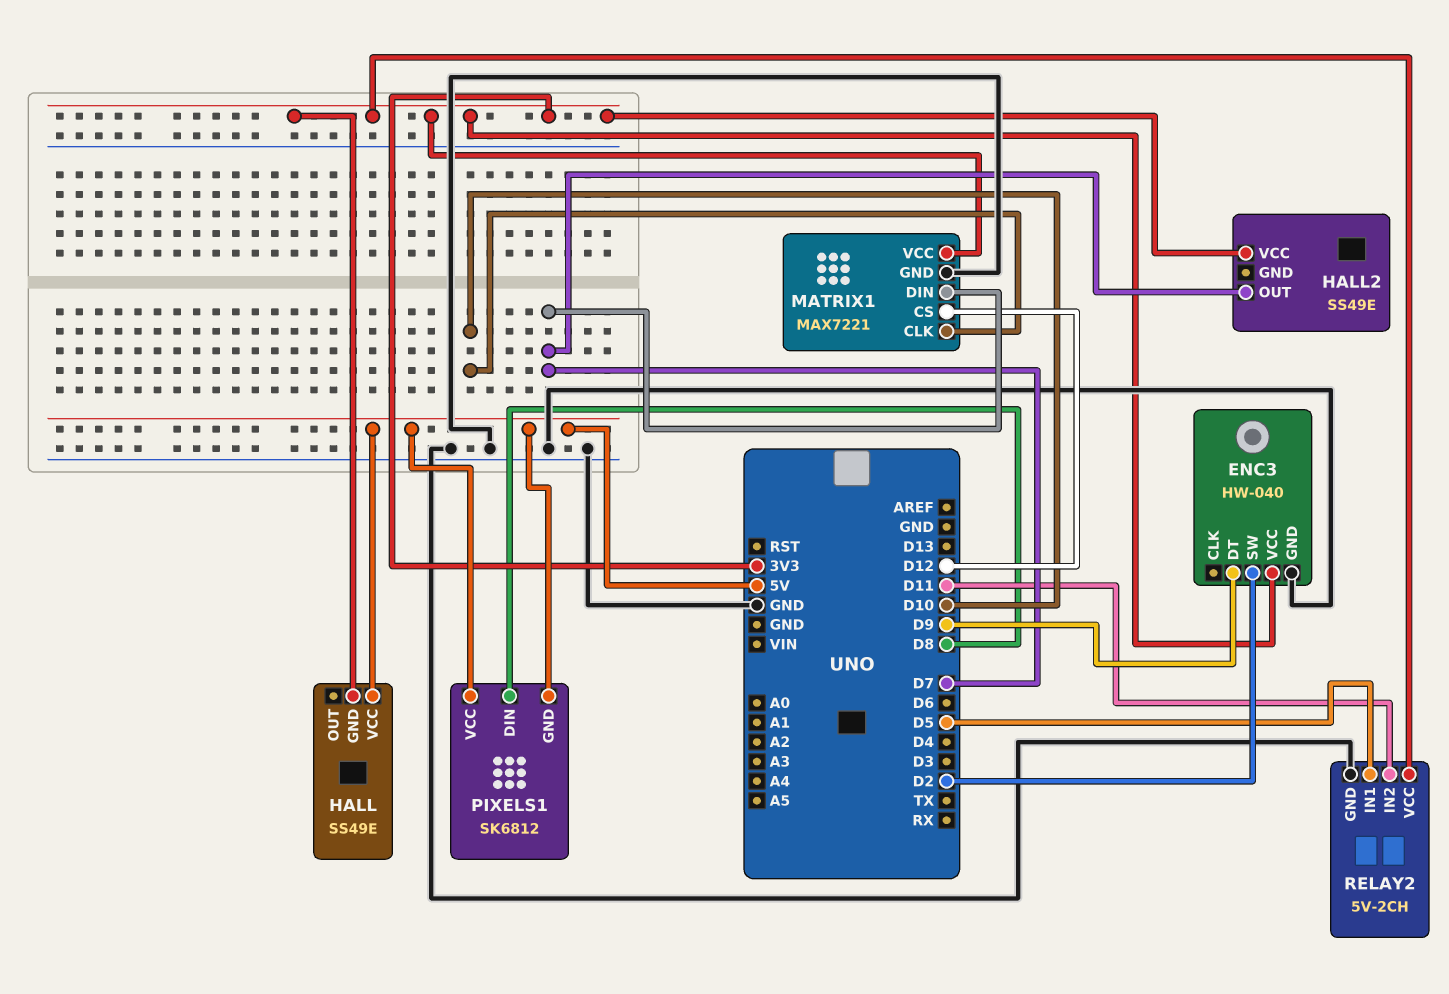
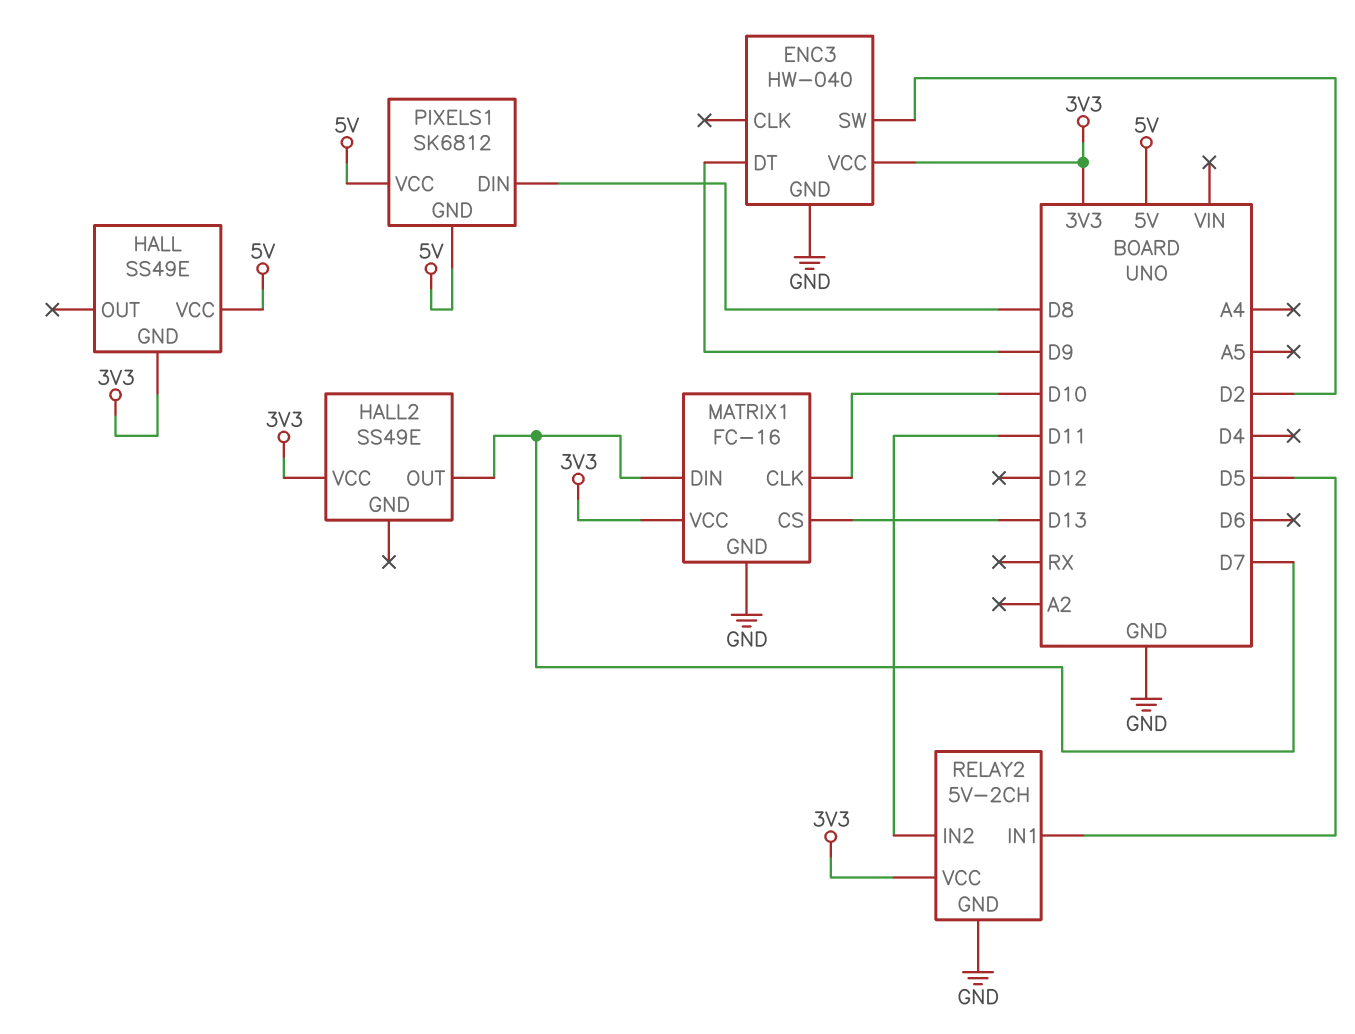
MATRIX1: MAX7221 -> FC-16
MATRIX1 pin CS: D12 -> D13

